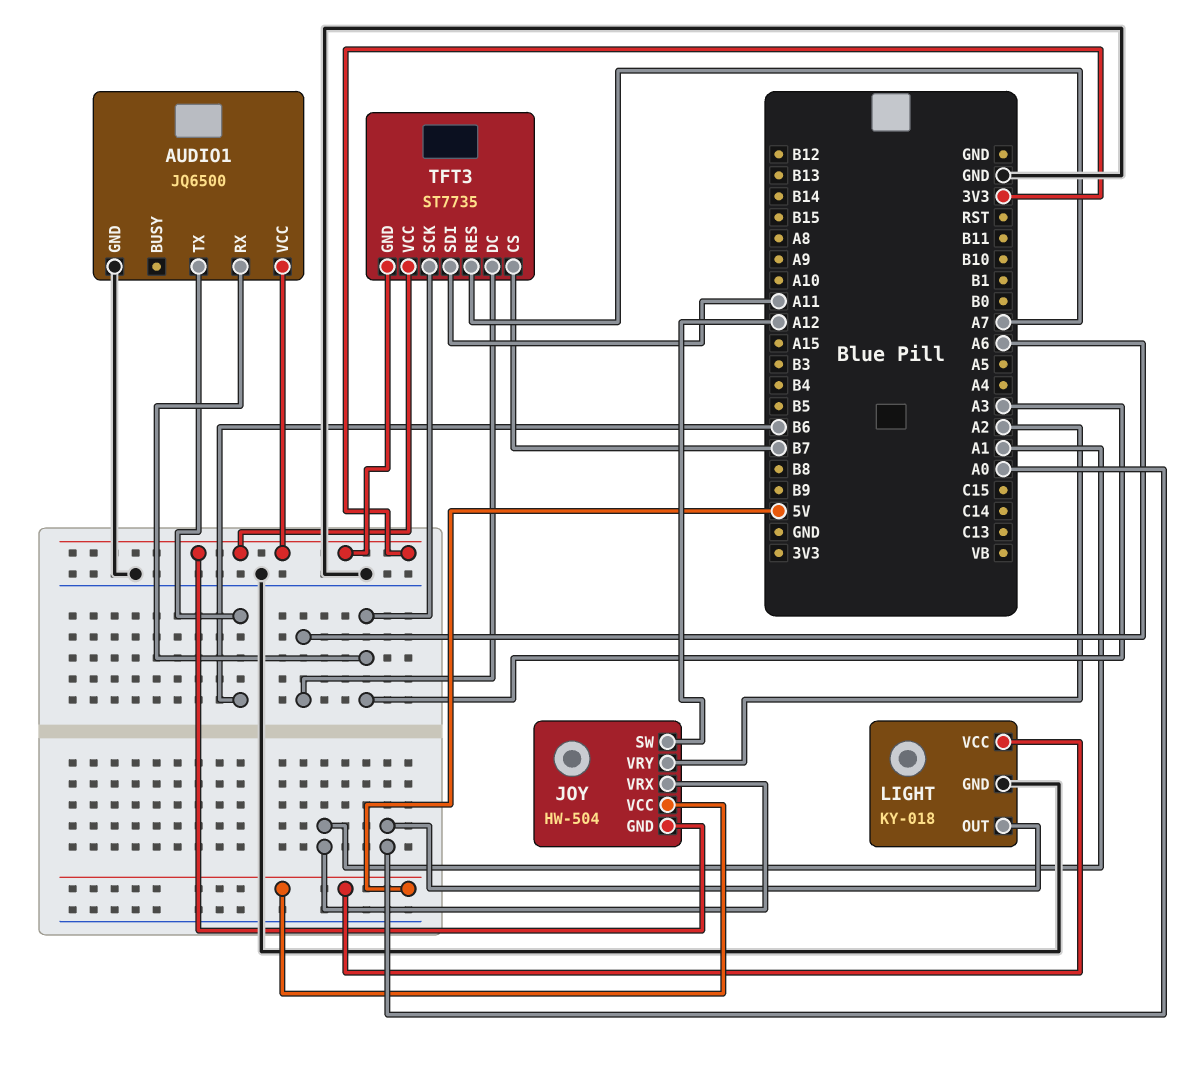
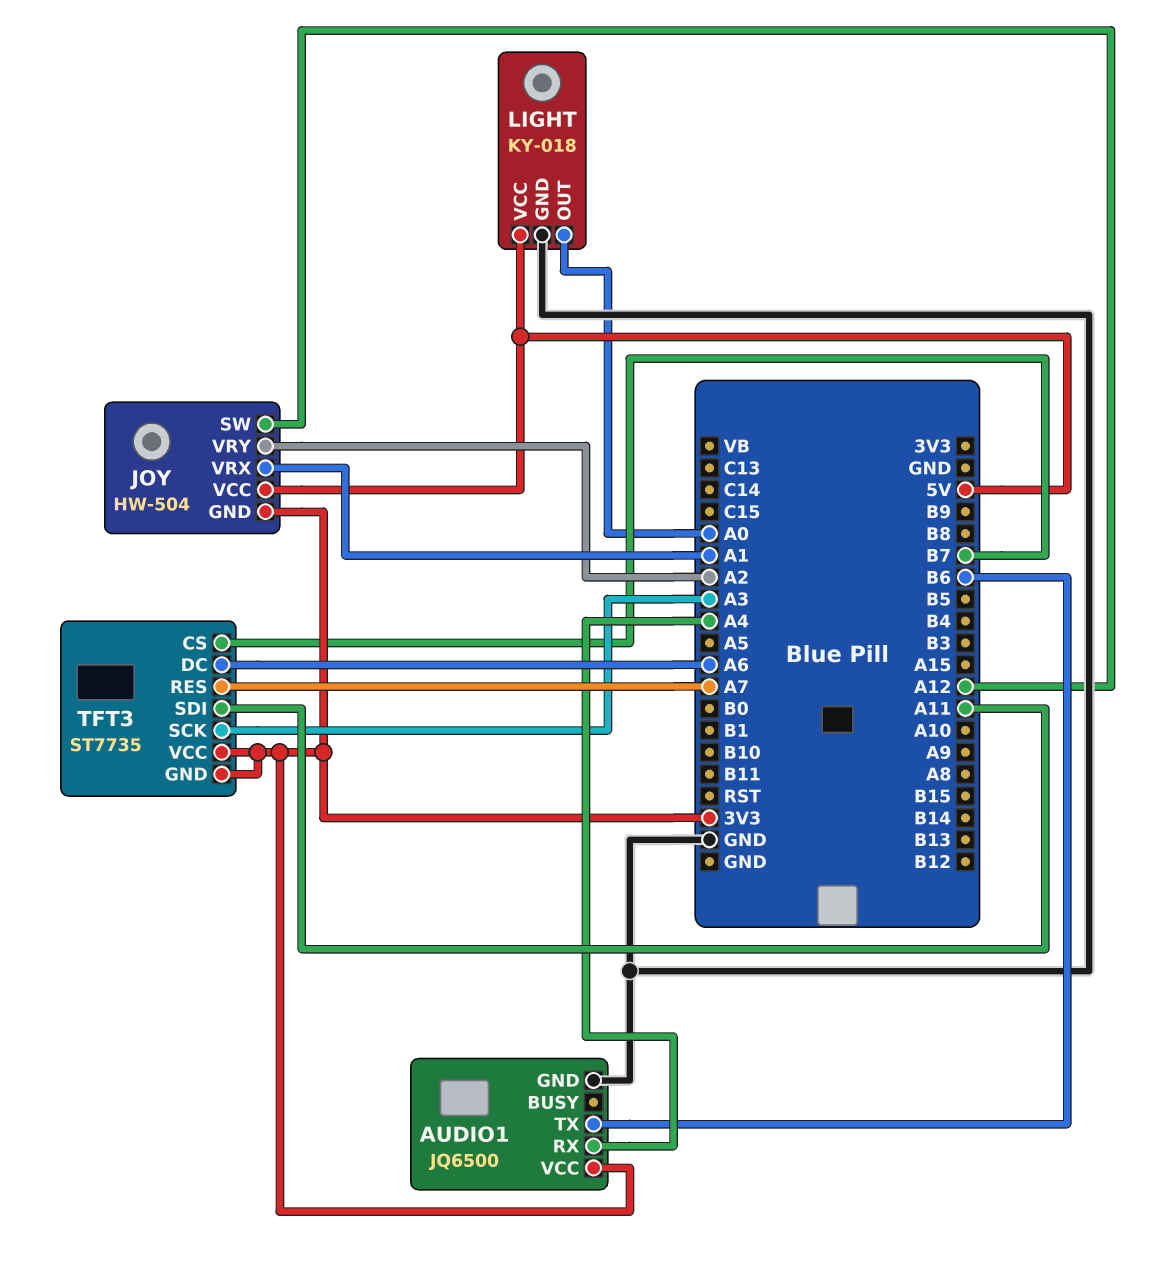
AUDIO1 pin RX: A3 -> A4

